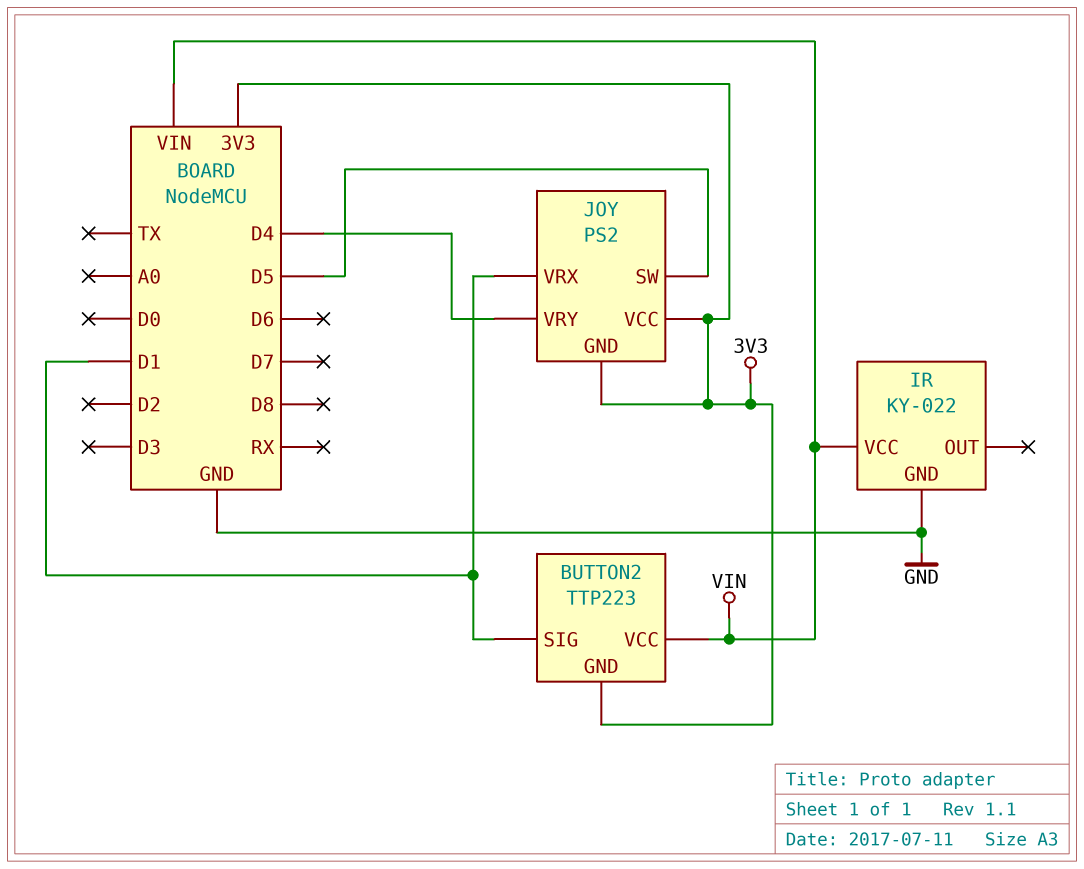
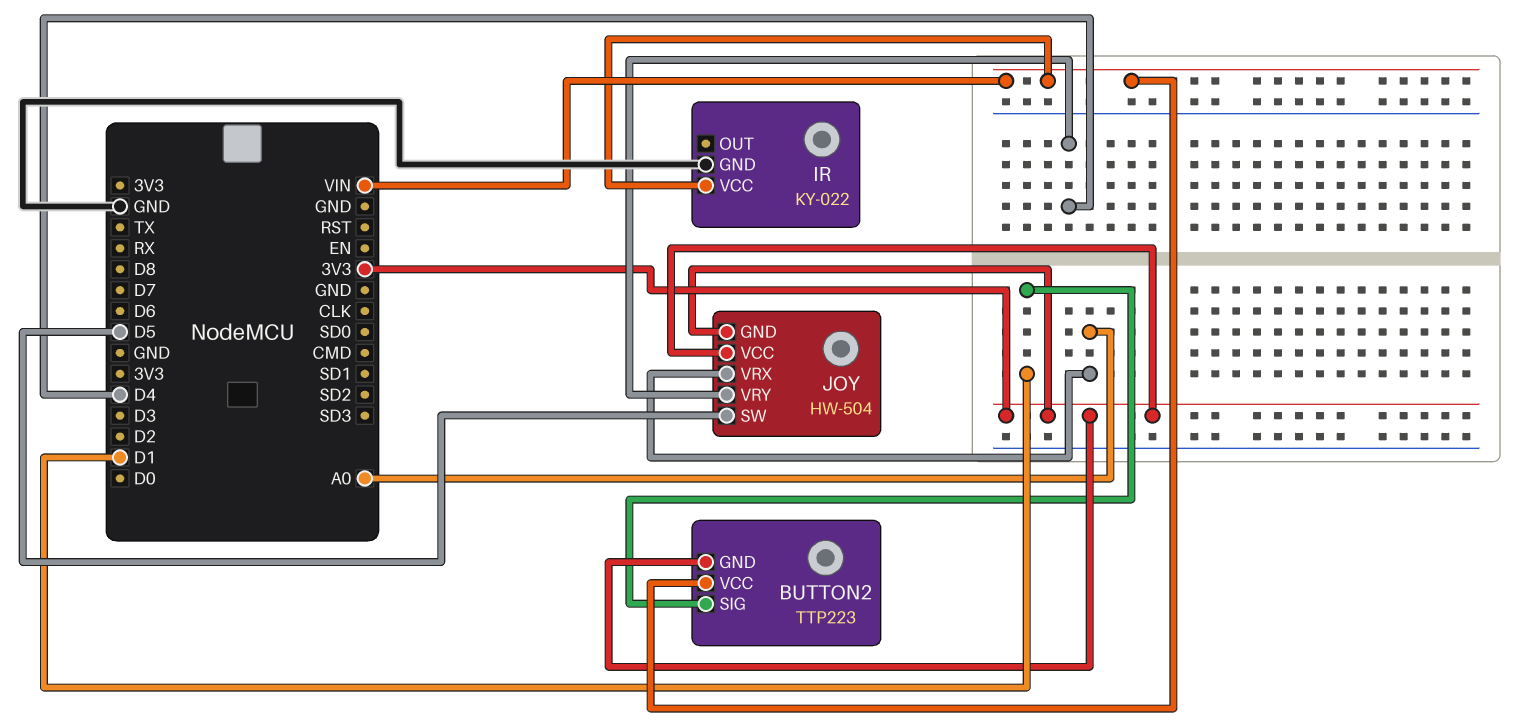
JOY: PS2 -> HW-504
JOY pin VRX: D1 -> A0

